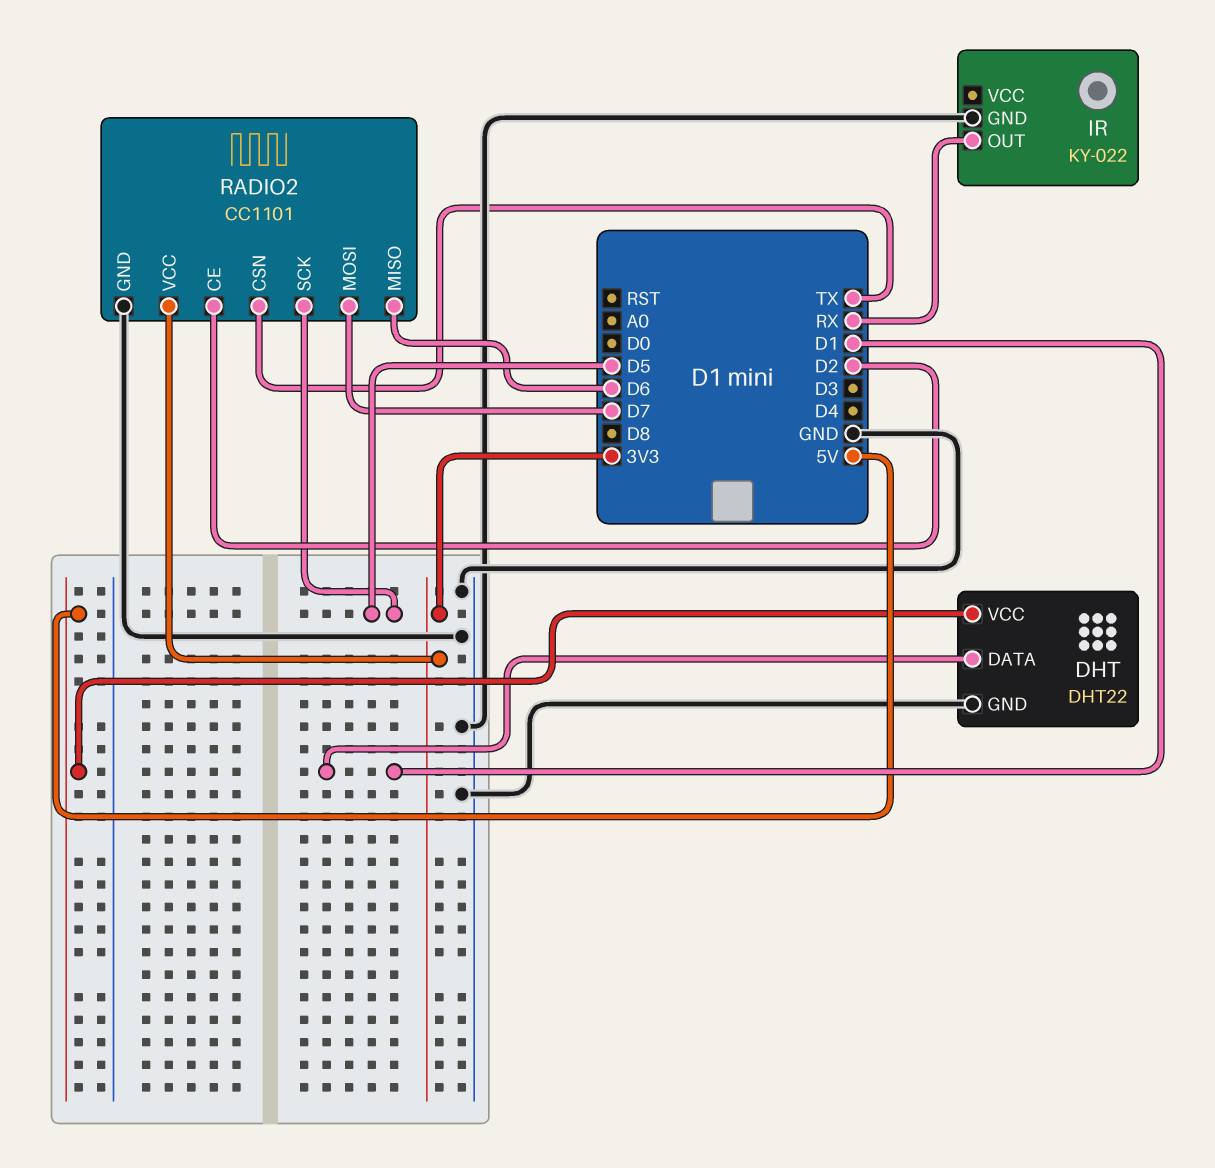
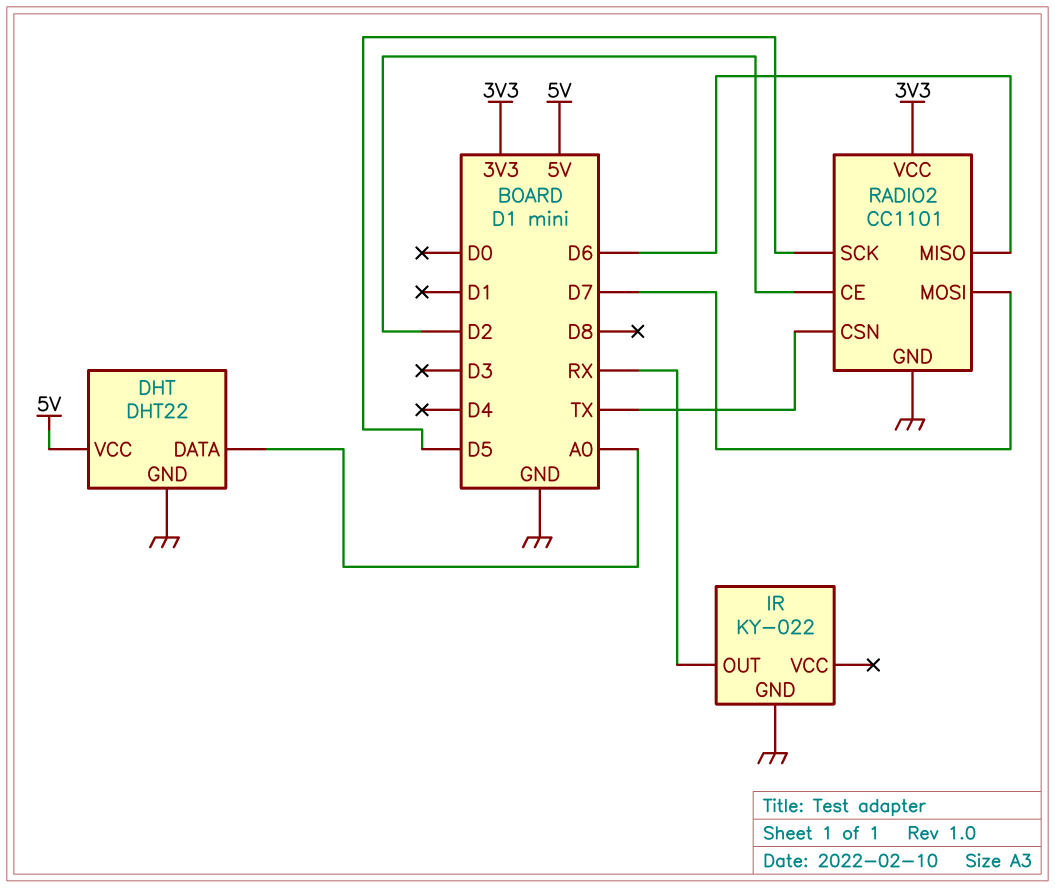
DHT pin DATA: D1 -> A0

